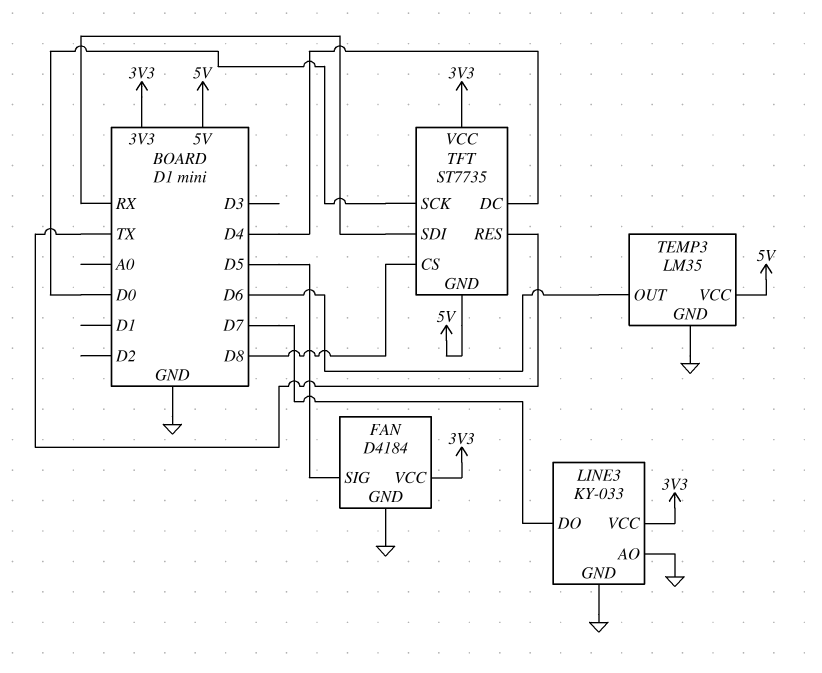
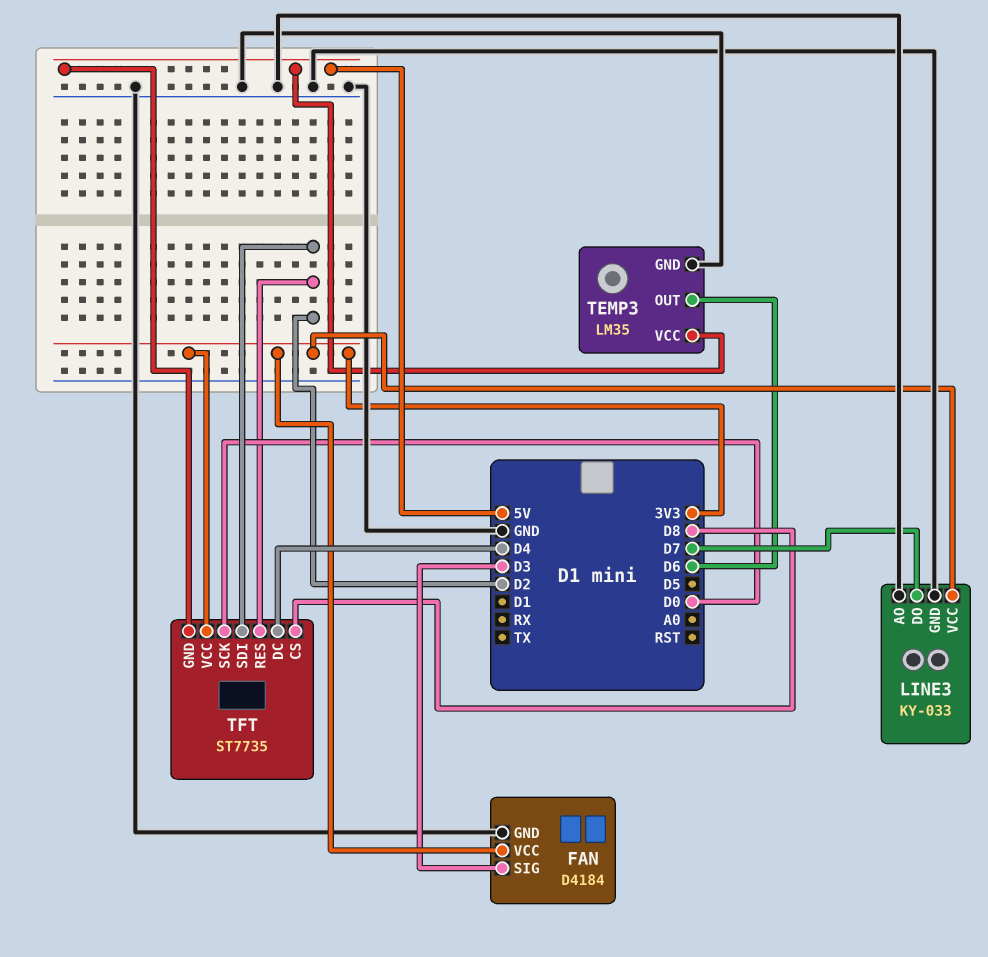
FAN pin SIG: D5 -> D3
TFT pin RES: TX -> D2
TFT pin SDI: RX -> D2

